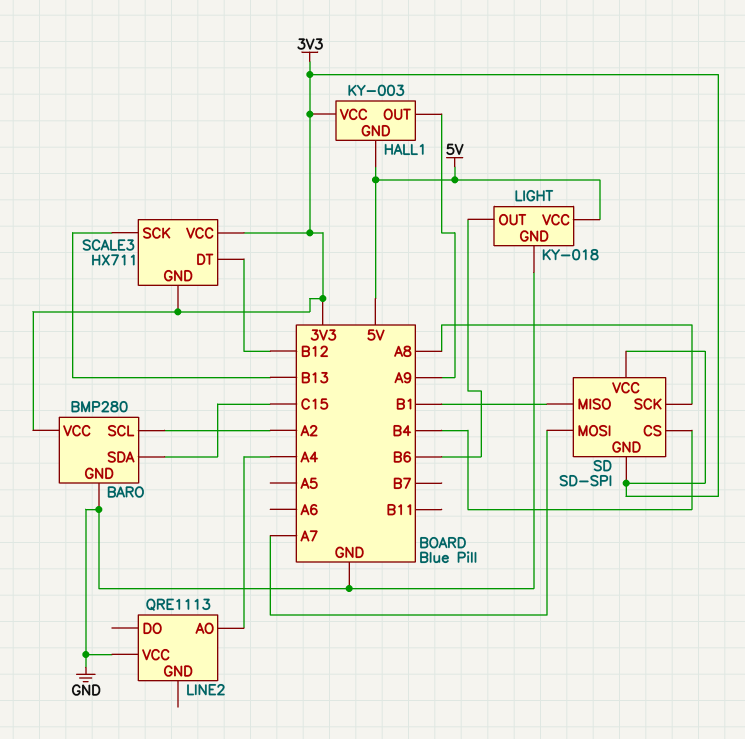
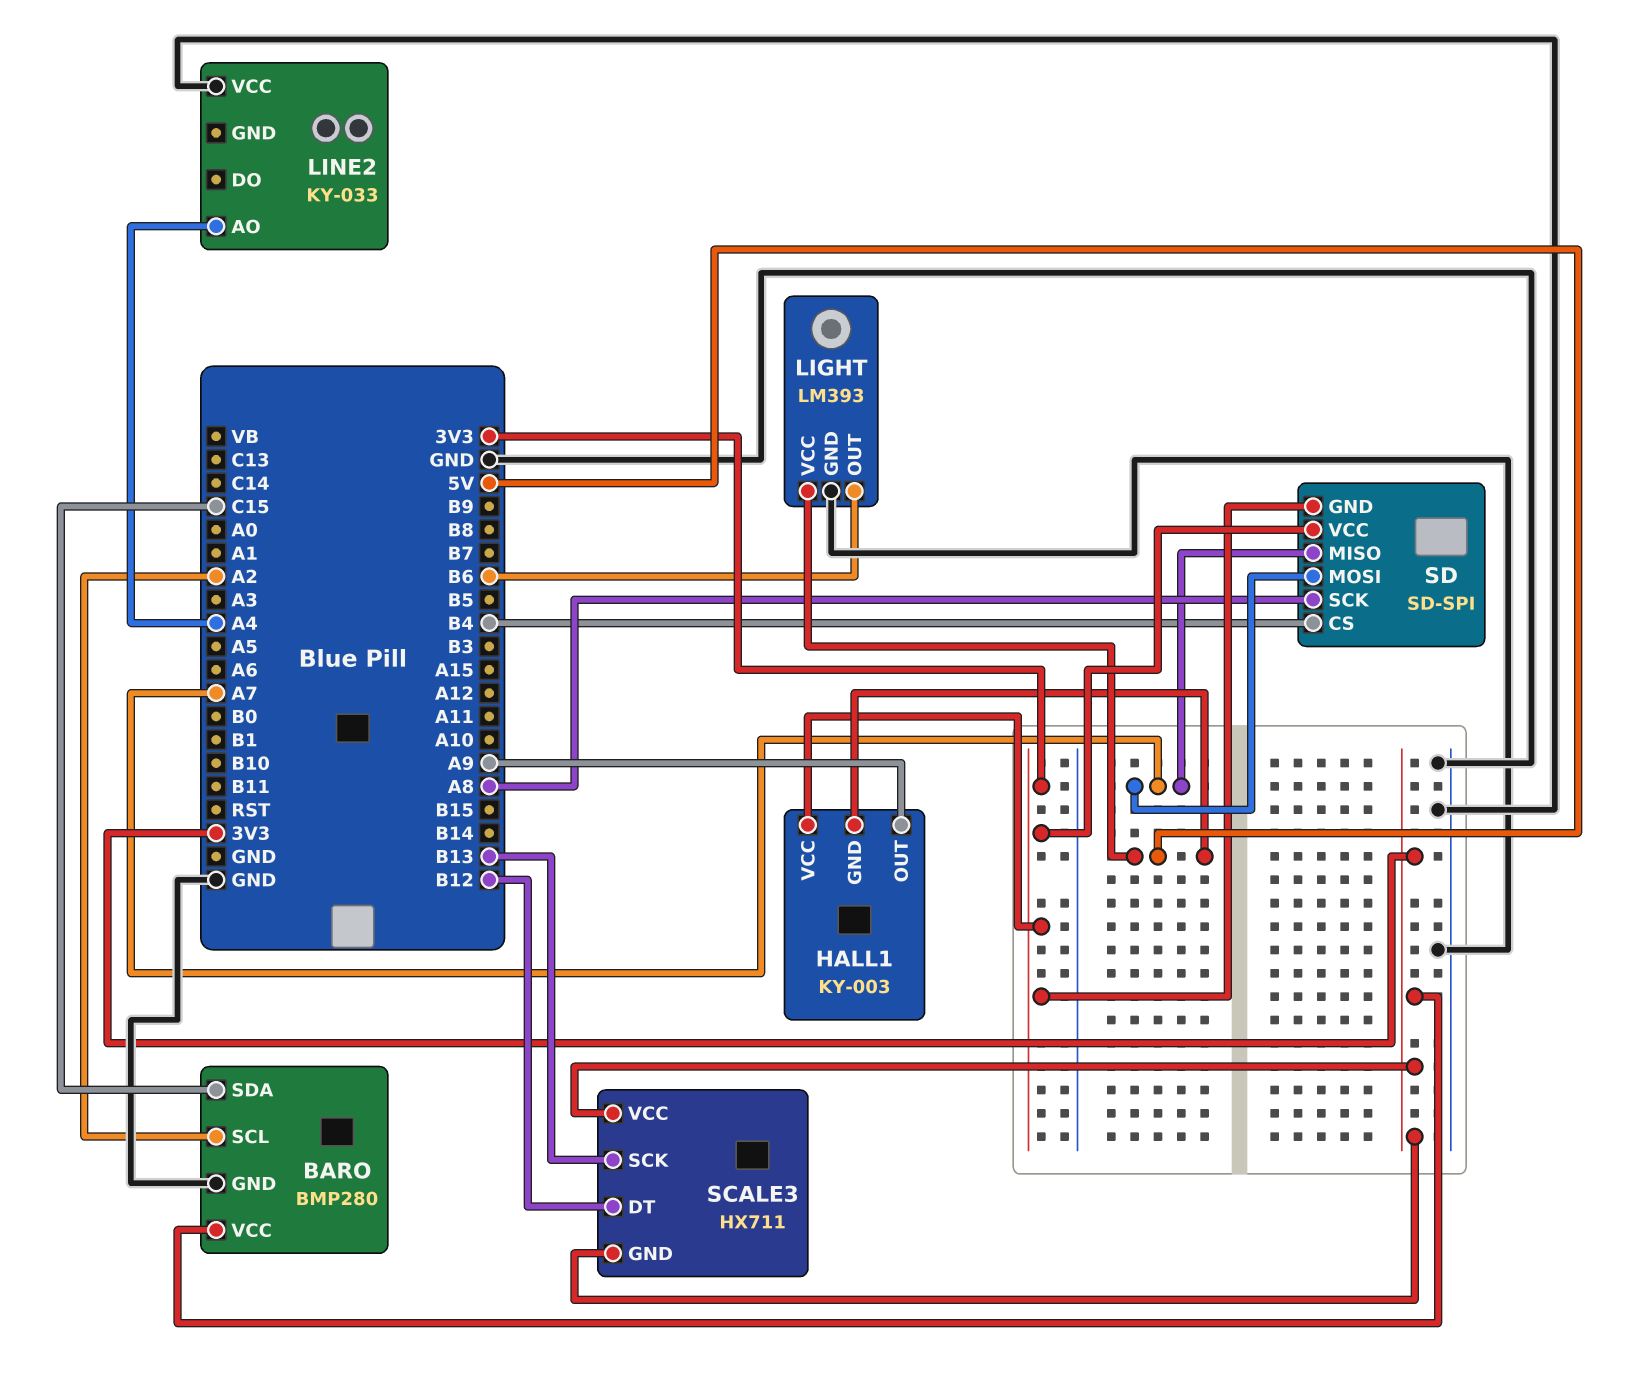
LIGHT: KY-018 -> LM393
LINE2: QRE1113 -> KY-033
SD pin MISO: B1 -> A7

